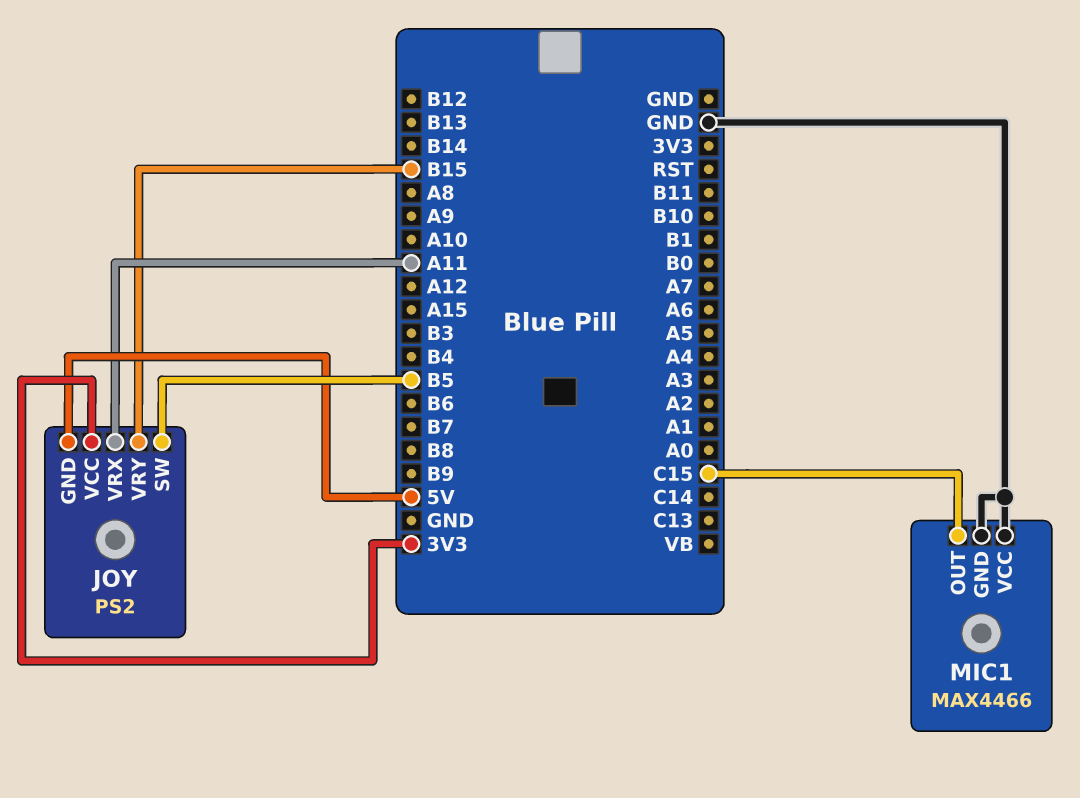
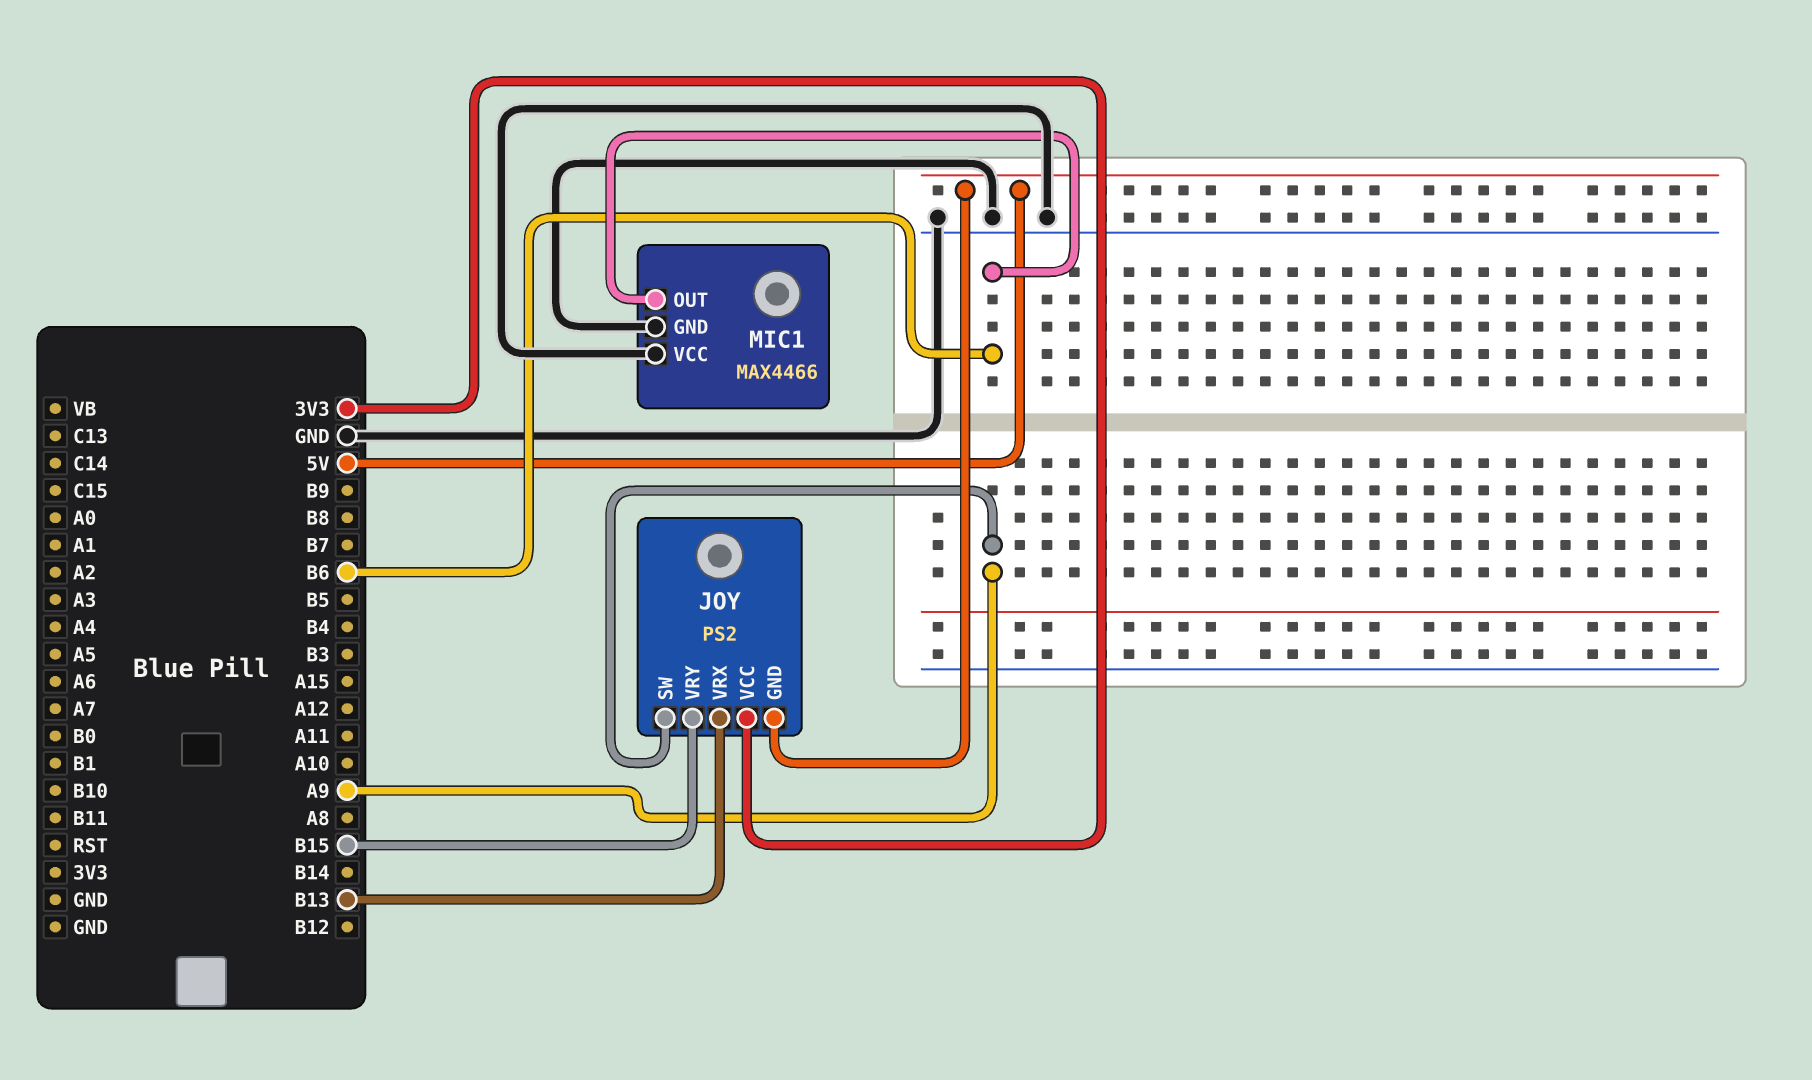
JOY pin SW: B5 -> A9
JOY pin VRX: A11 -> B13
MIC1 pin OUT: C15 -> B6

